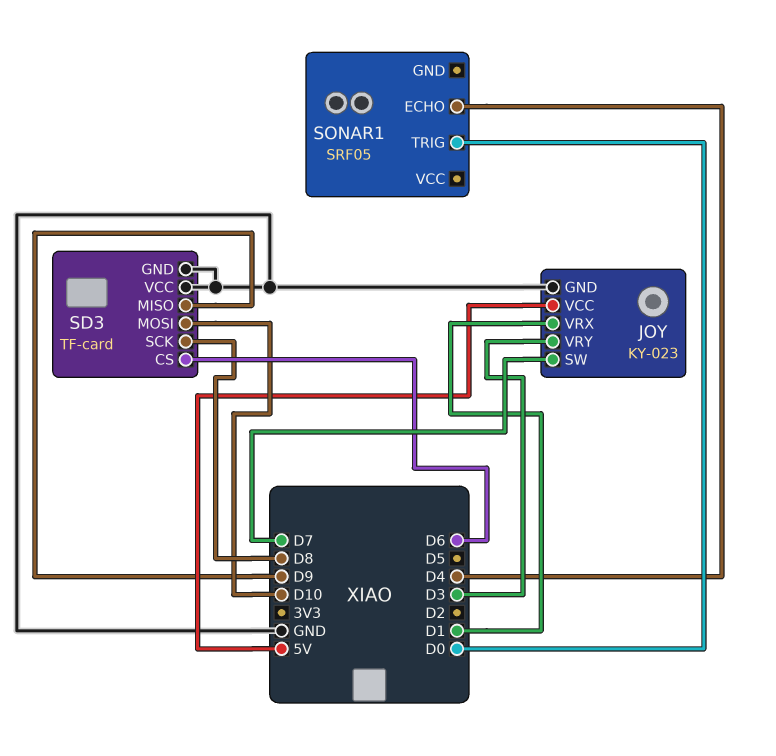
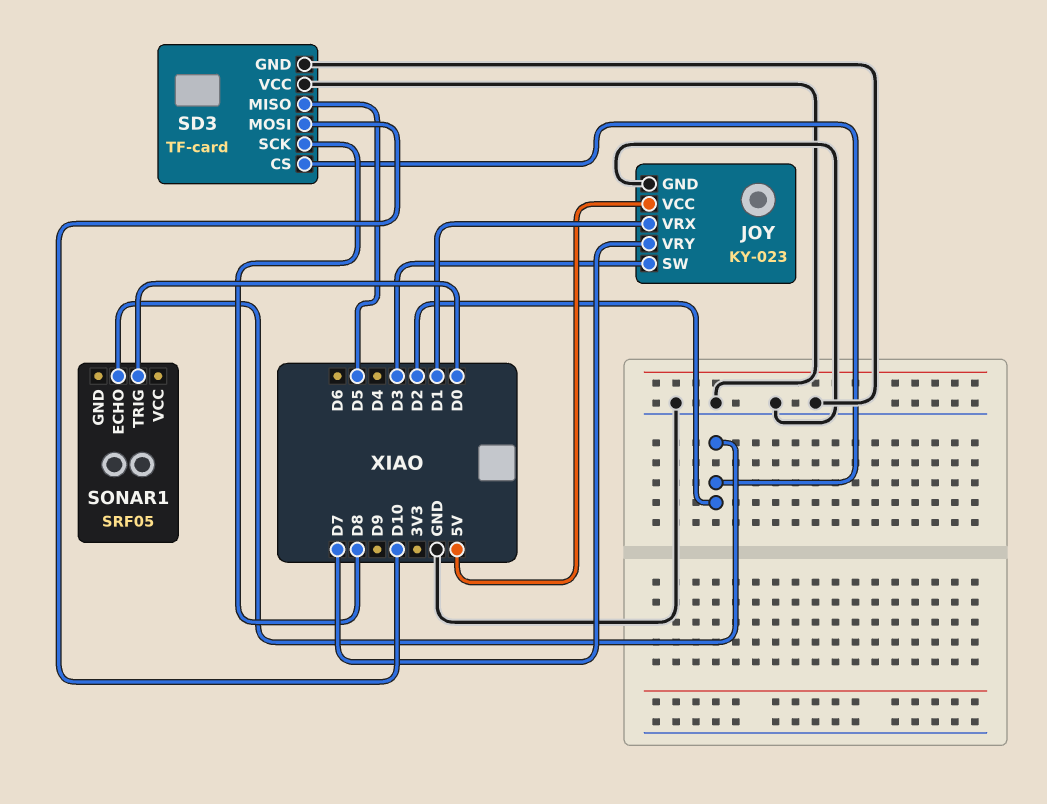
JOY pin SW: D7 -> D3
JOY pin VRY: D3 -> D7
SD3 pin CS: D6 -> D2
SD3 pin MISO: D9 -> D5
SONAR1 pin ECHO: D4 -> D2

